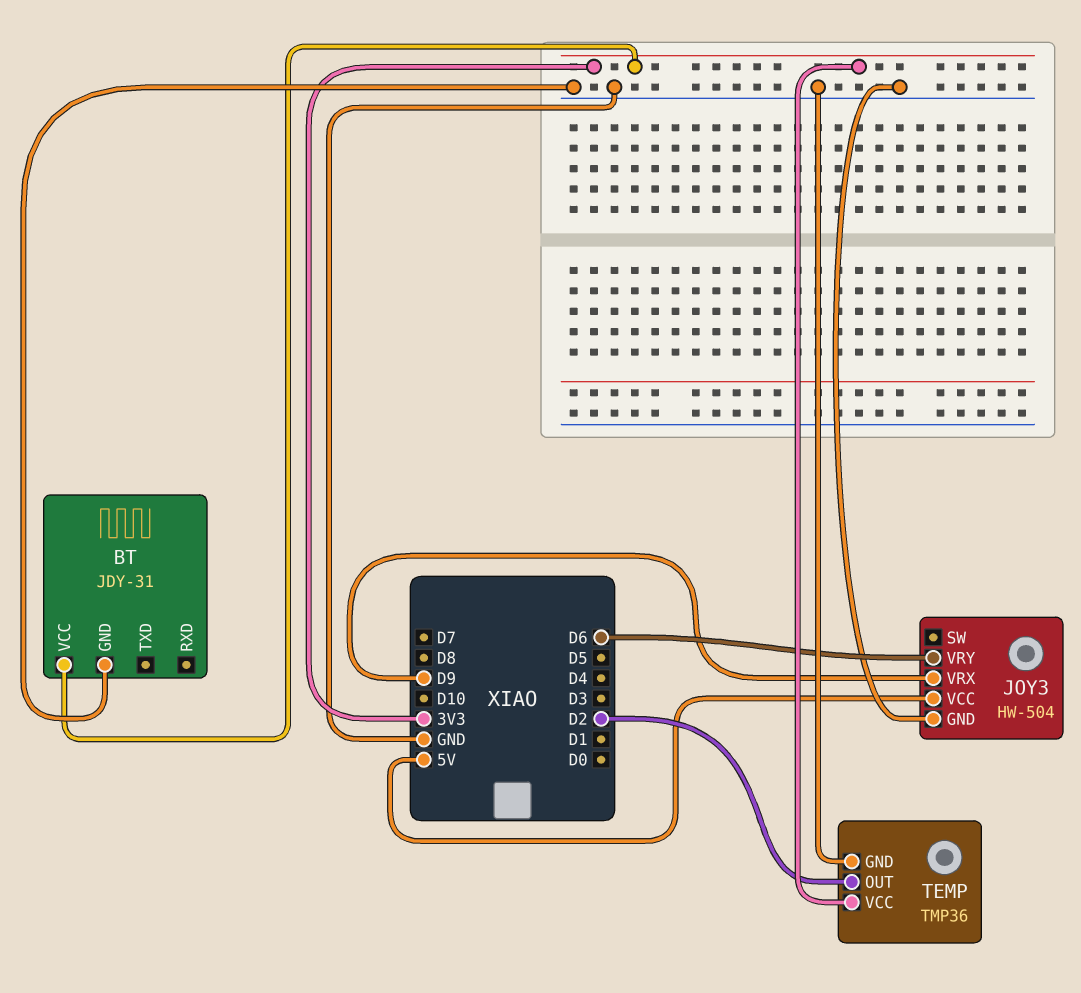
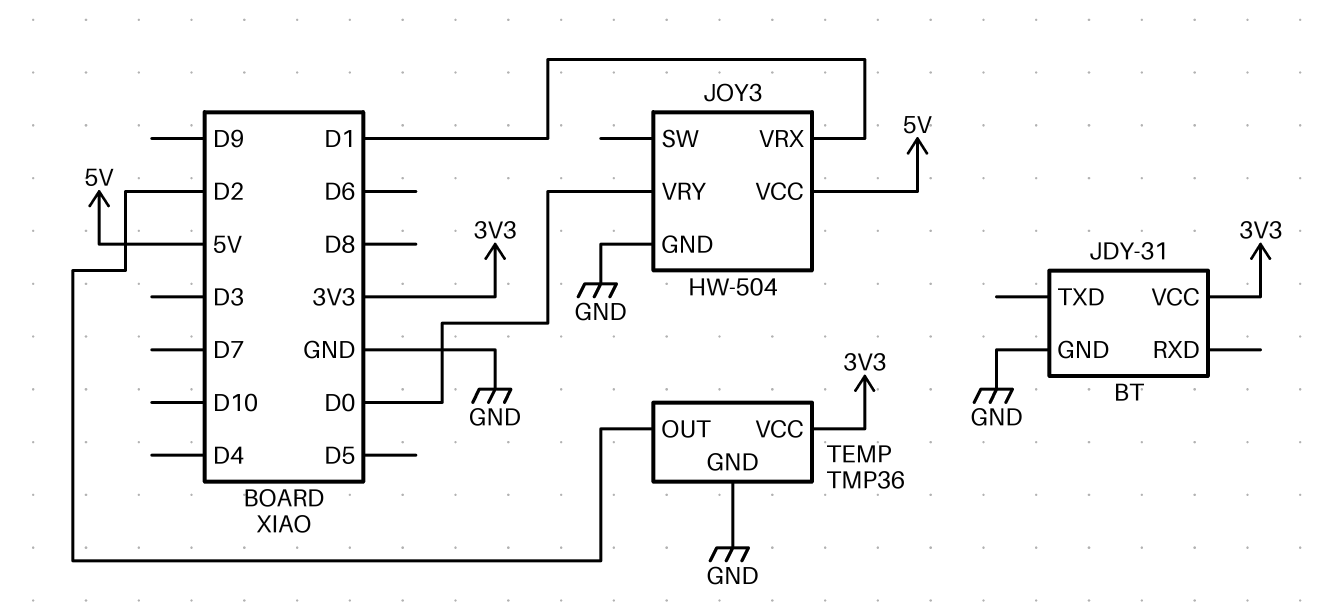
JOY3 pin VRX: D9 -> D1
JOY3 pin VRY: D6 -> D0

